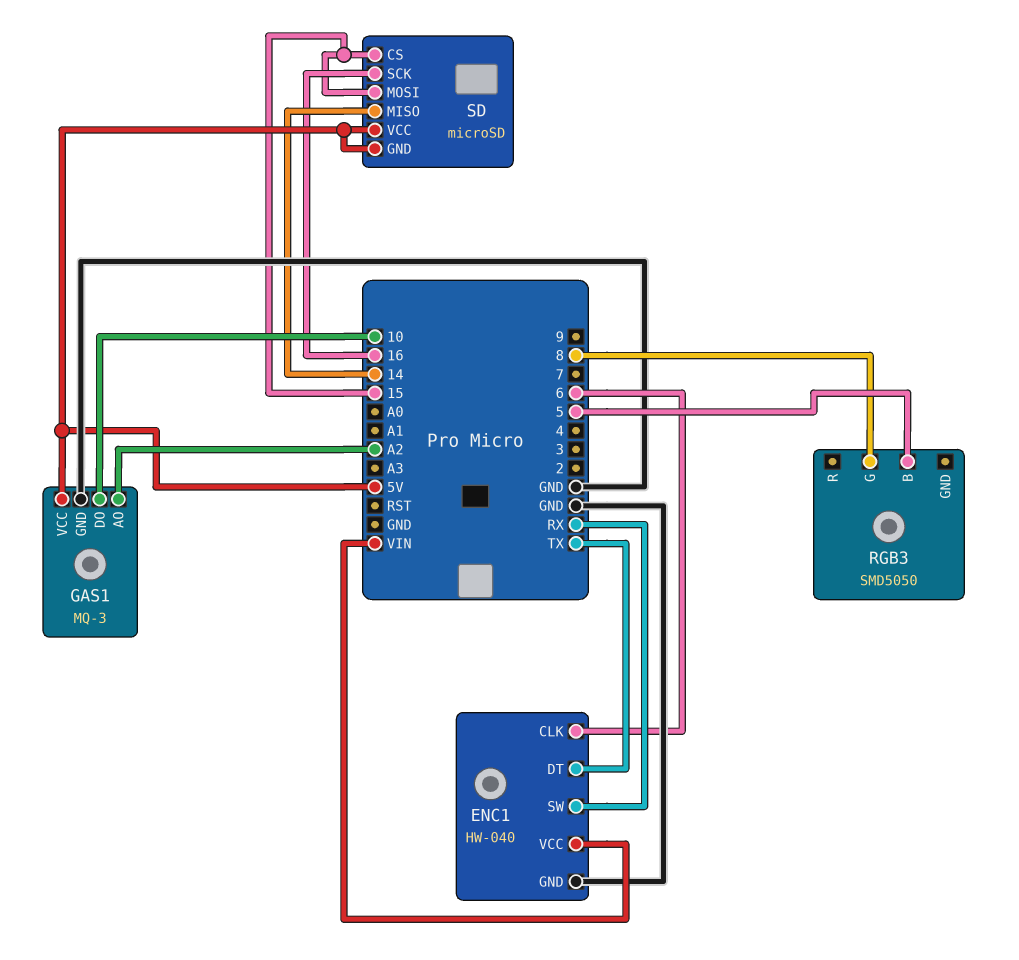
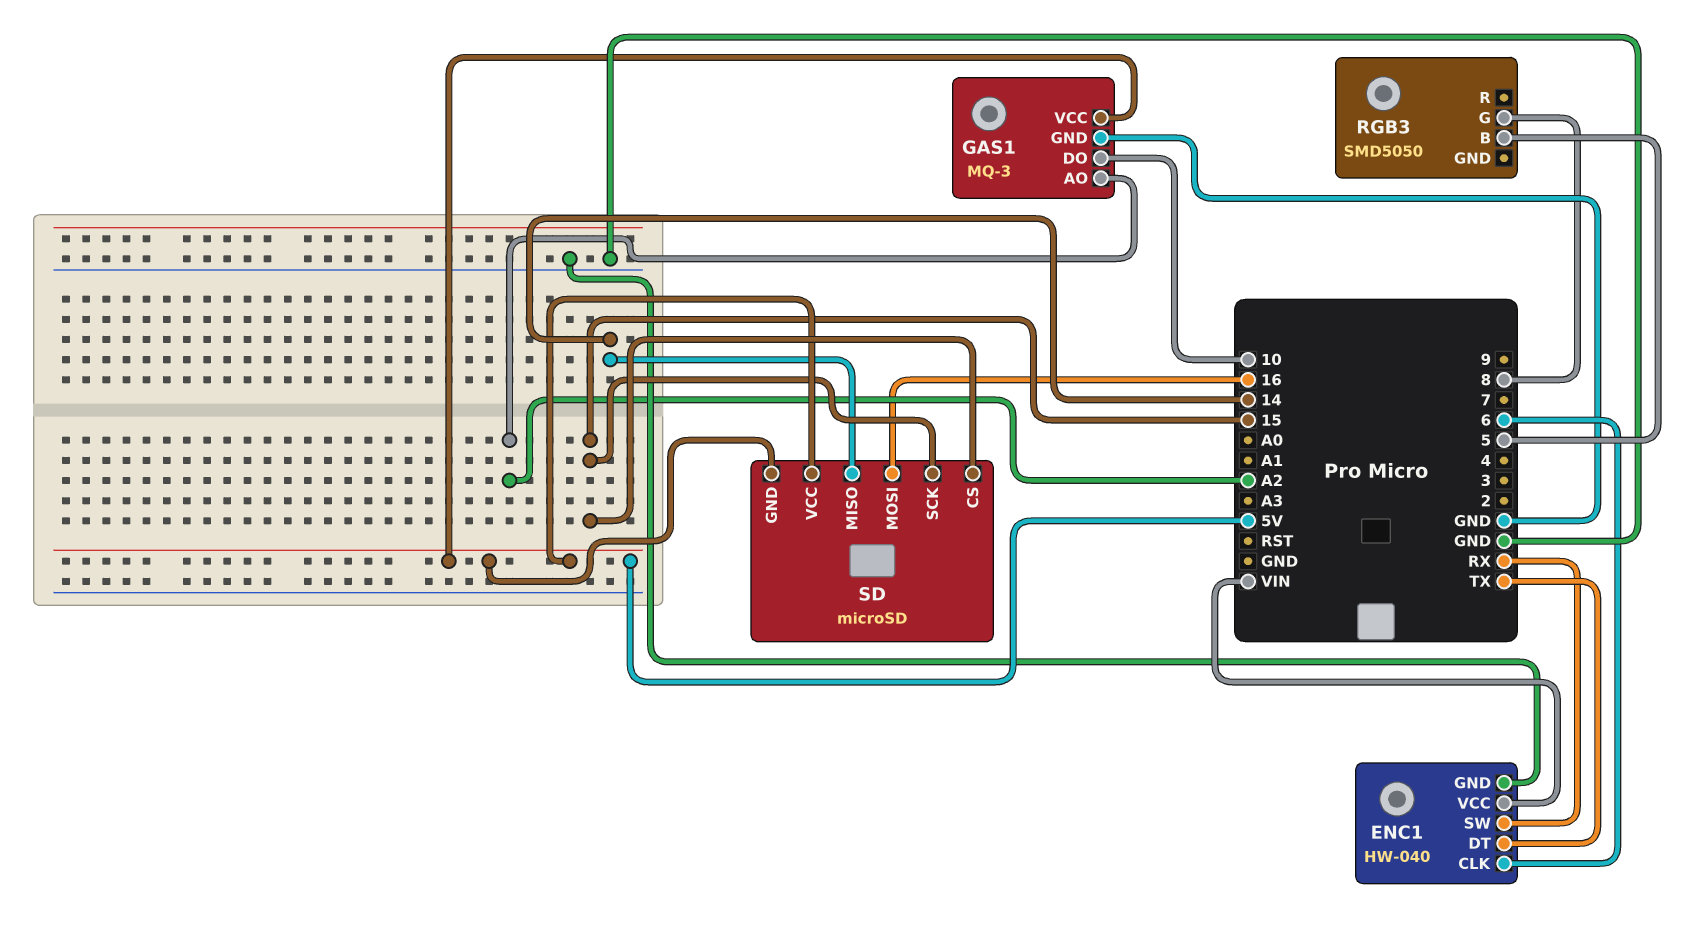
SD pin MOSI: 15 -> 16
SD pin SCK: 16 -> 15

